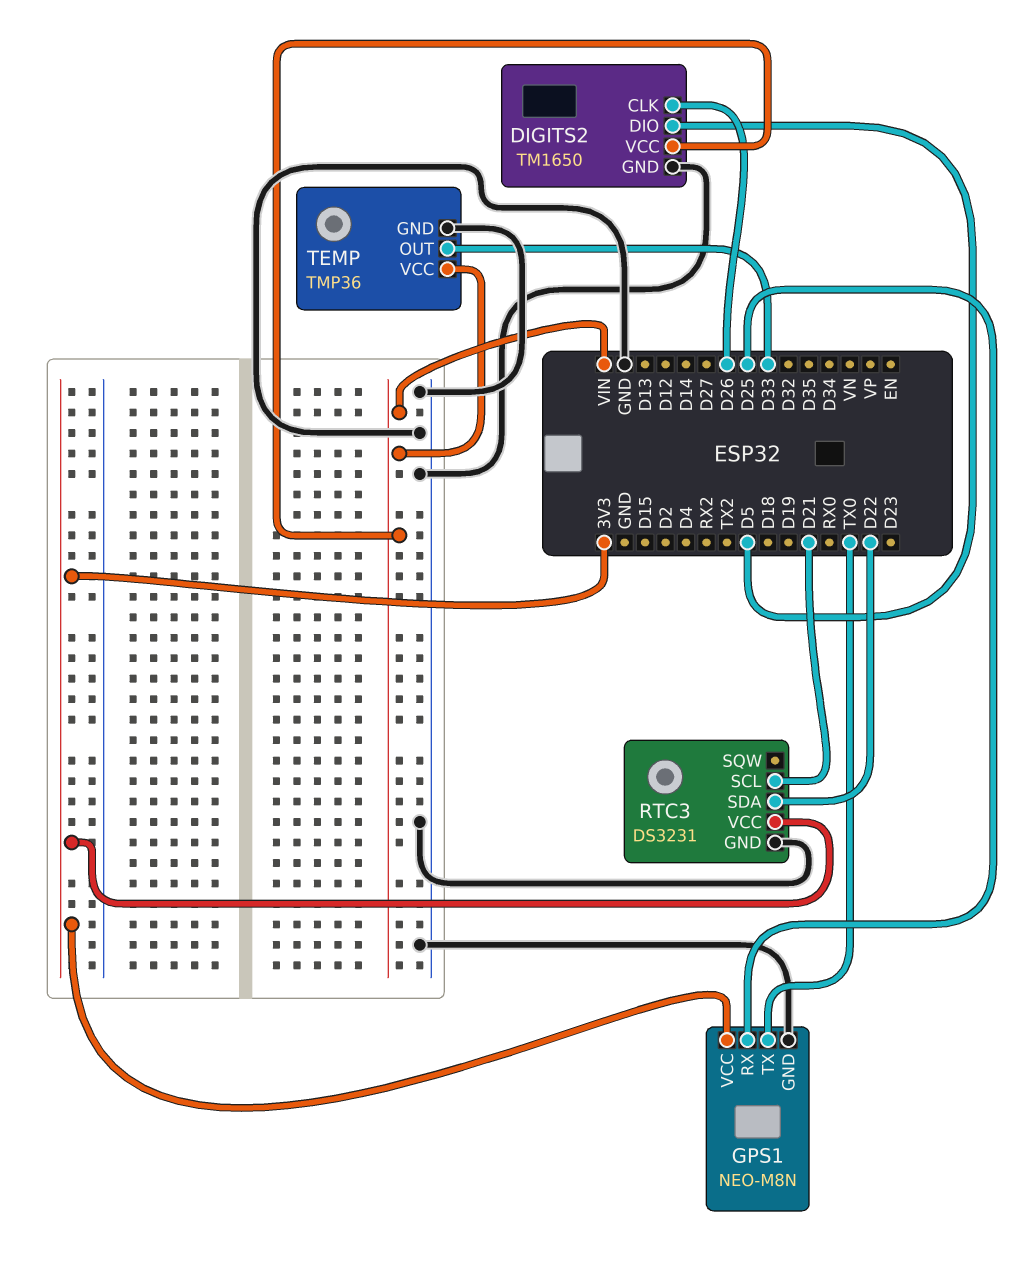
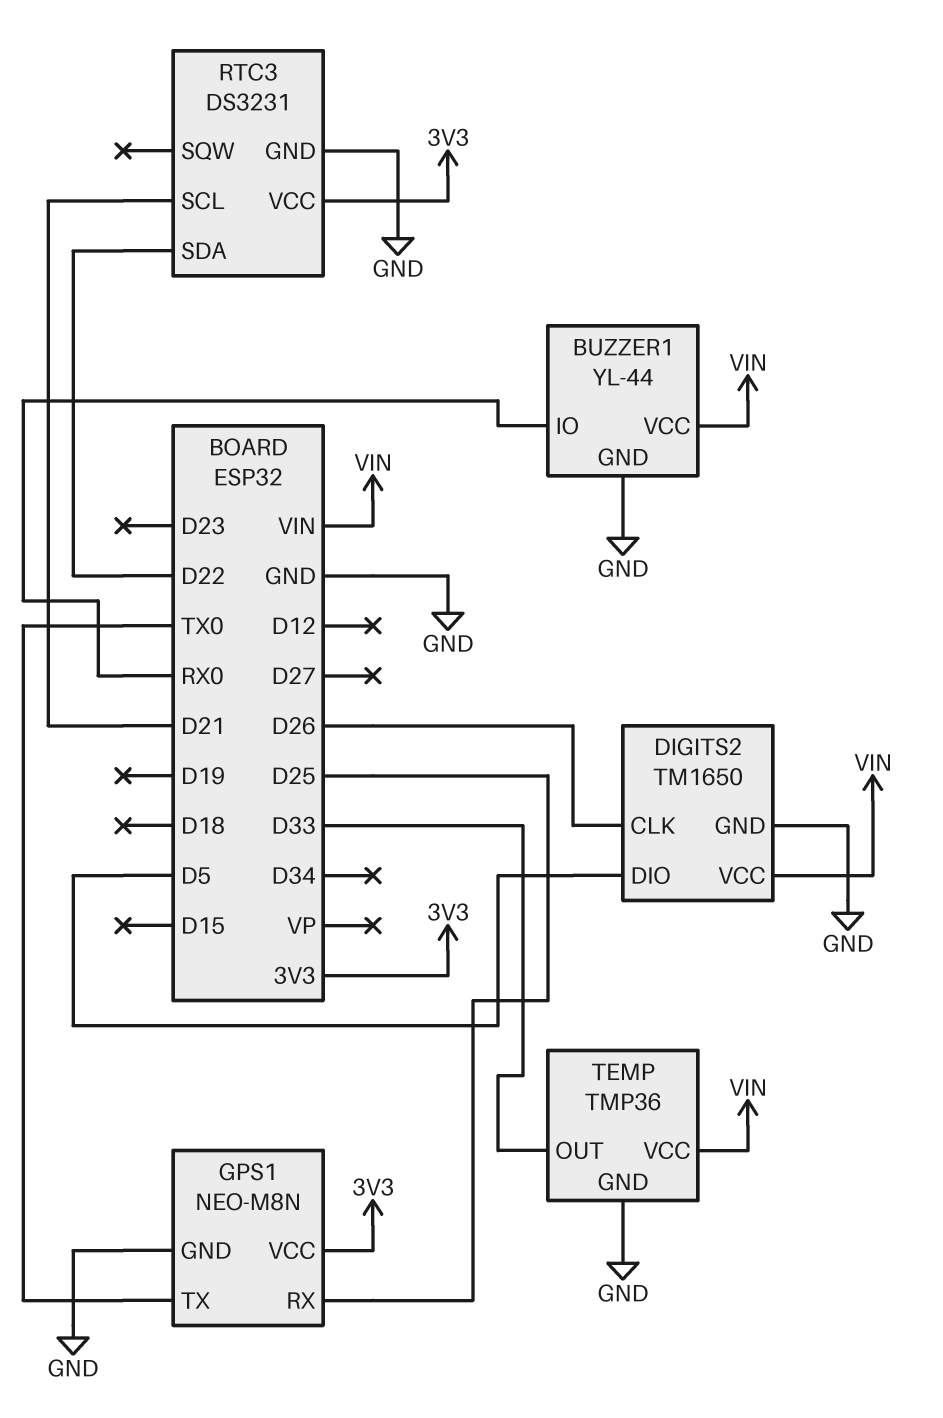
BUZZER1: none -> YL-44
BUZZER1 pin GND: none -> GND
BUZZER1 pin IO: none -> RX0
BUZZER1 pin VCC: none -> VIN

